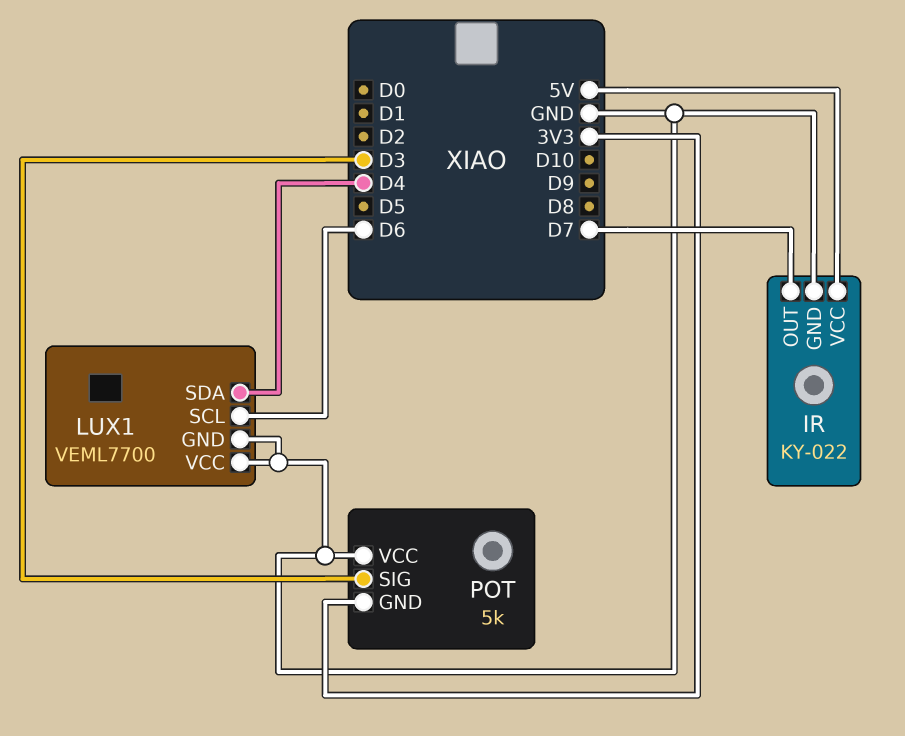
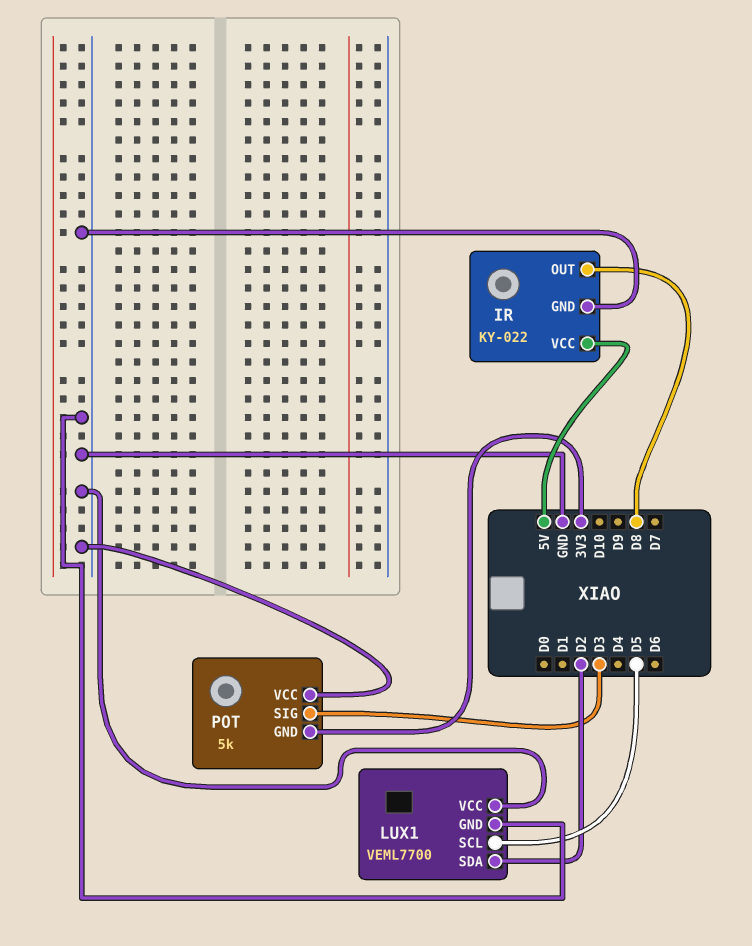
IR pin OUT: D7 -> D8
LUX1 pin SCL: D6 -> D5
LUX1 pin SDA: D4 -> D2

